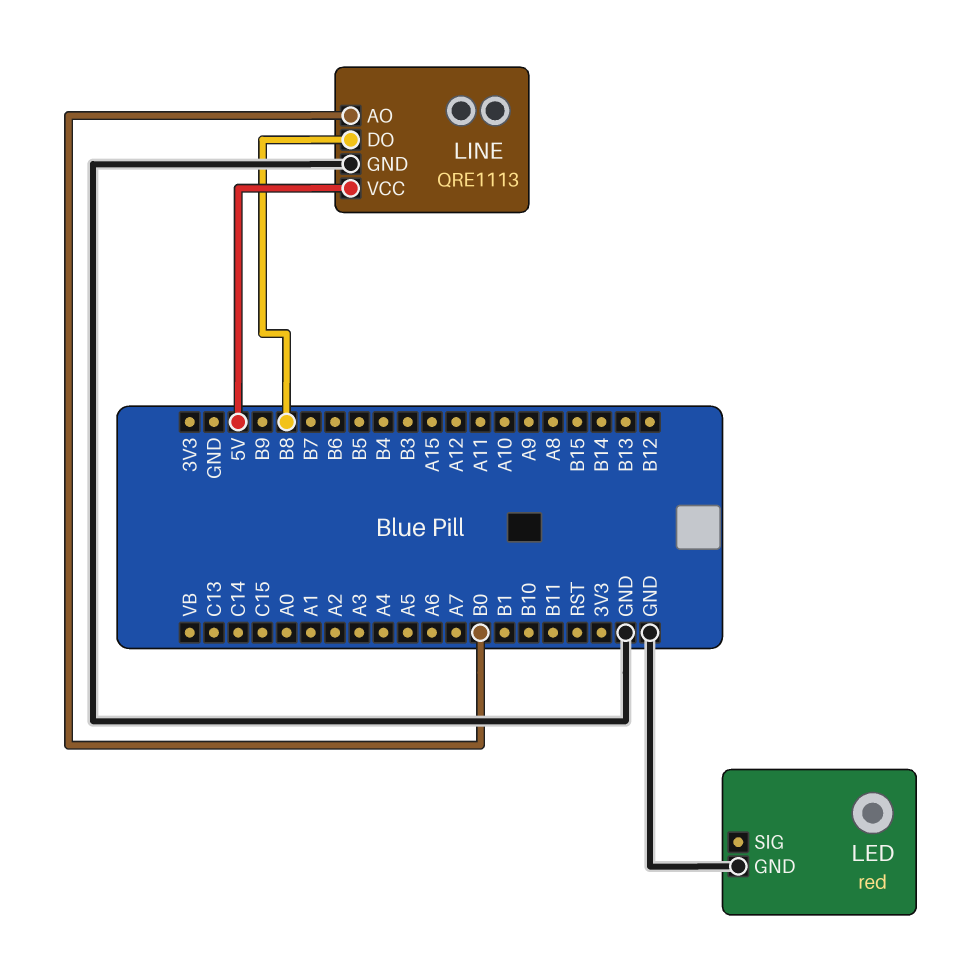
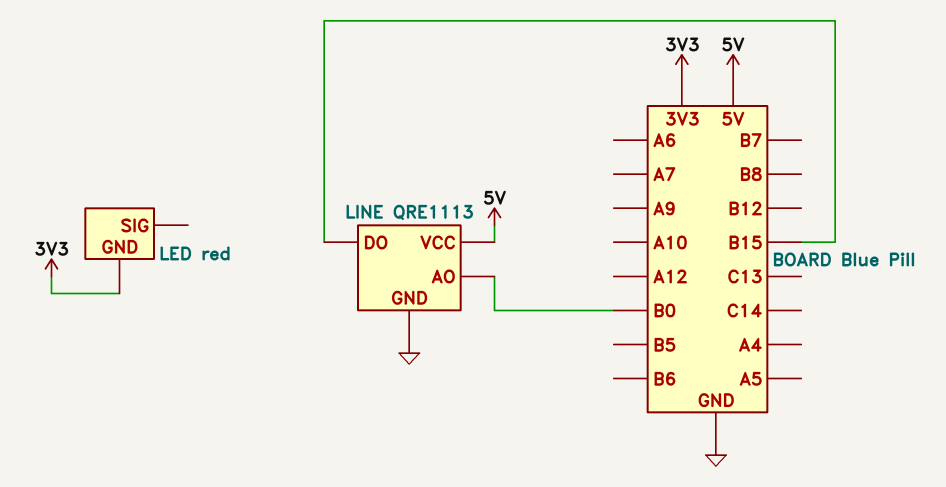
LED pin GND: GND -> 3V3
LINE pin DO: B8 -> B15

